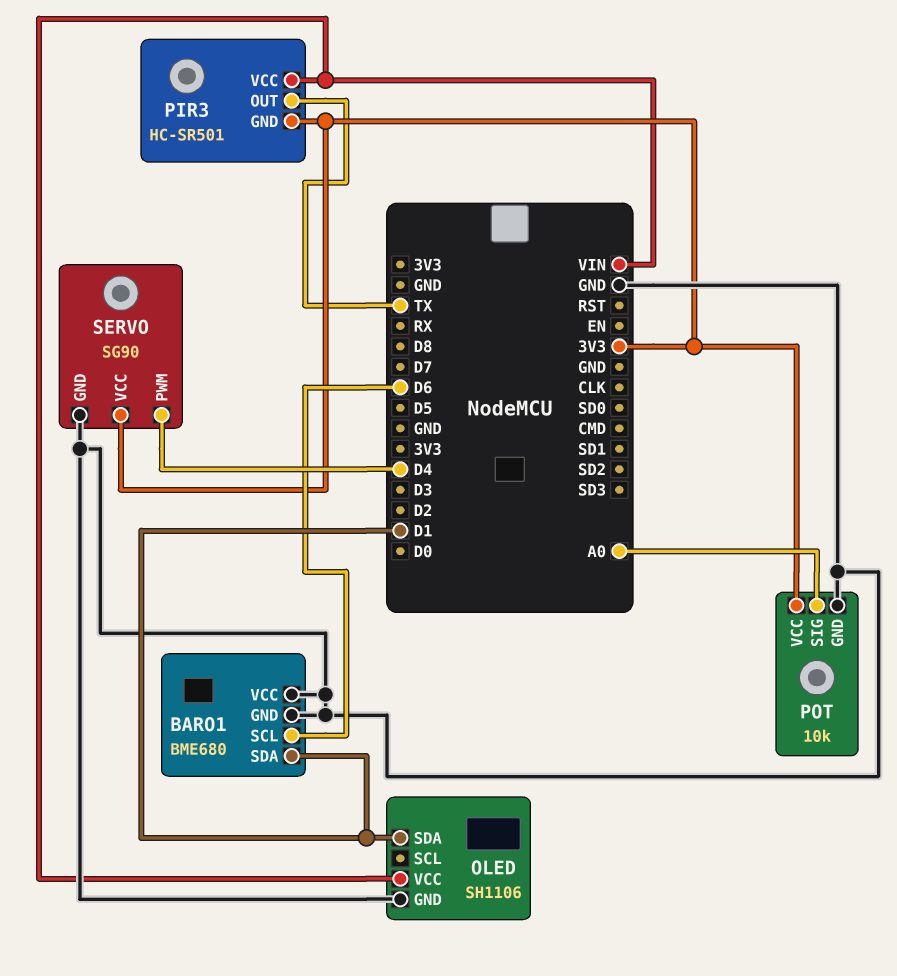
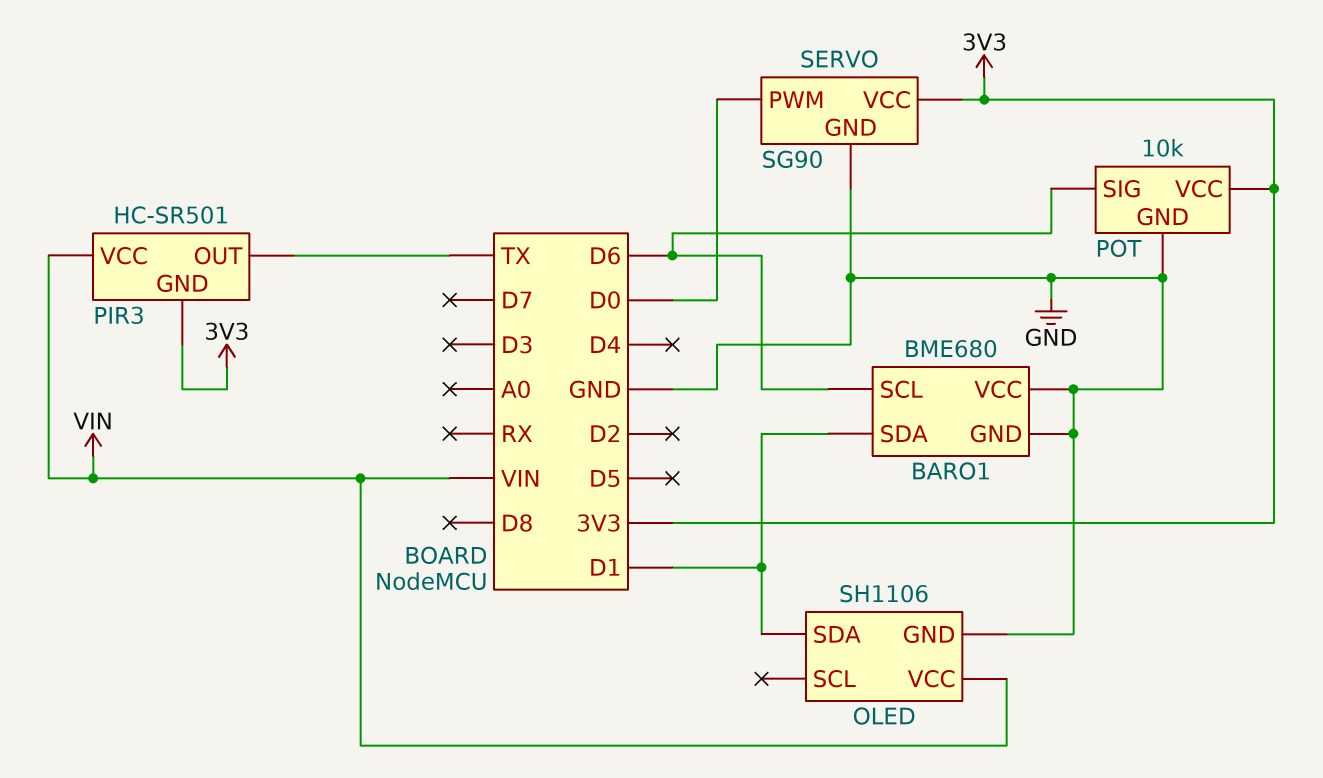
POT pin SIG: A0 -> D6
SERVO pin PWM: D4 -> D0

